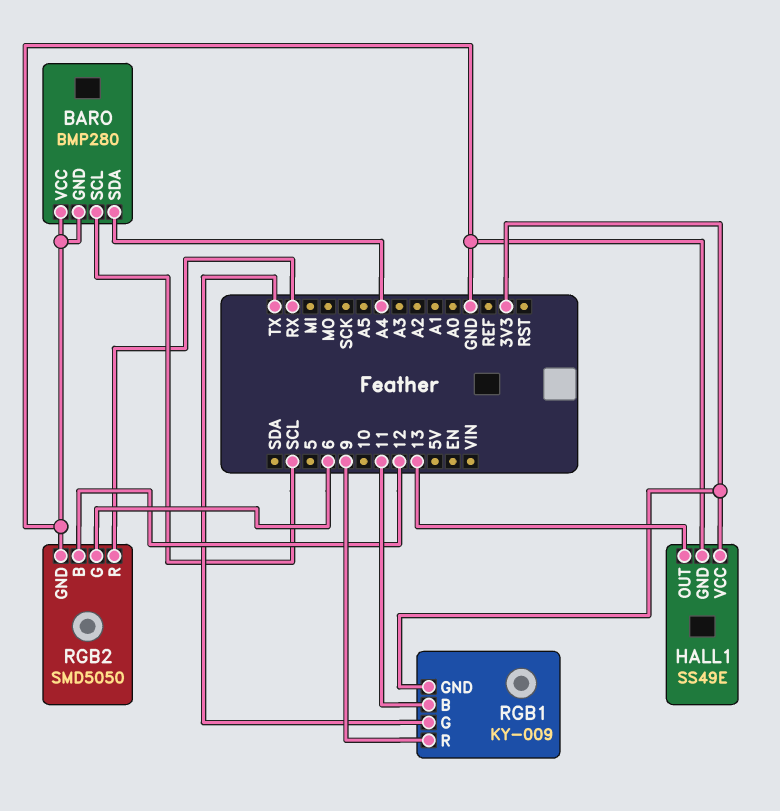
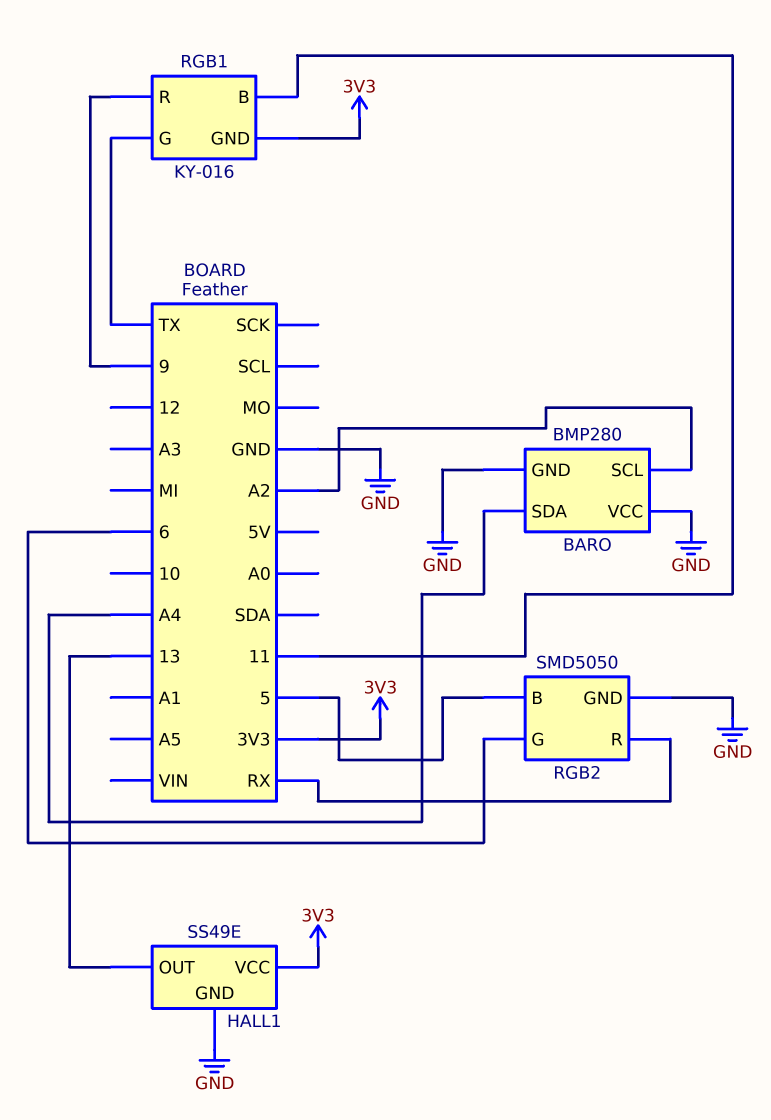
BARO pin SCL: SCL -> A2
RGB1: KY-009 -> KY-016
RGB2 pin B: 12 -> 5

